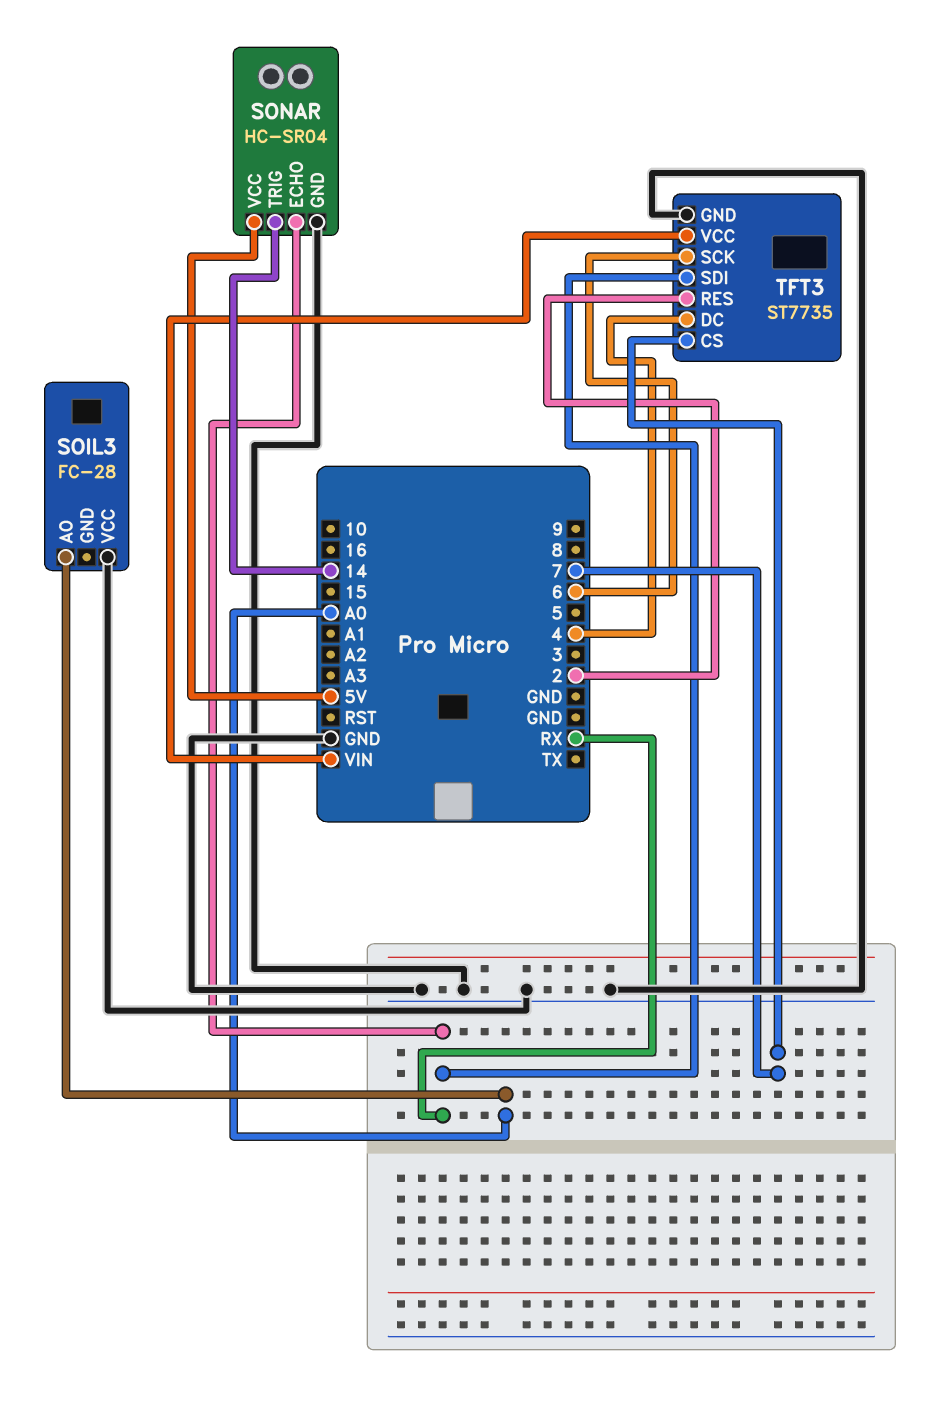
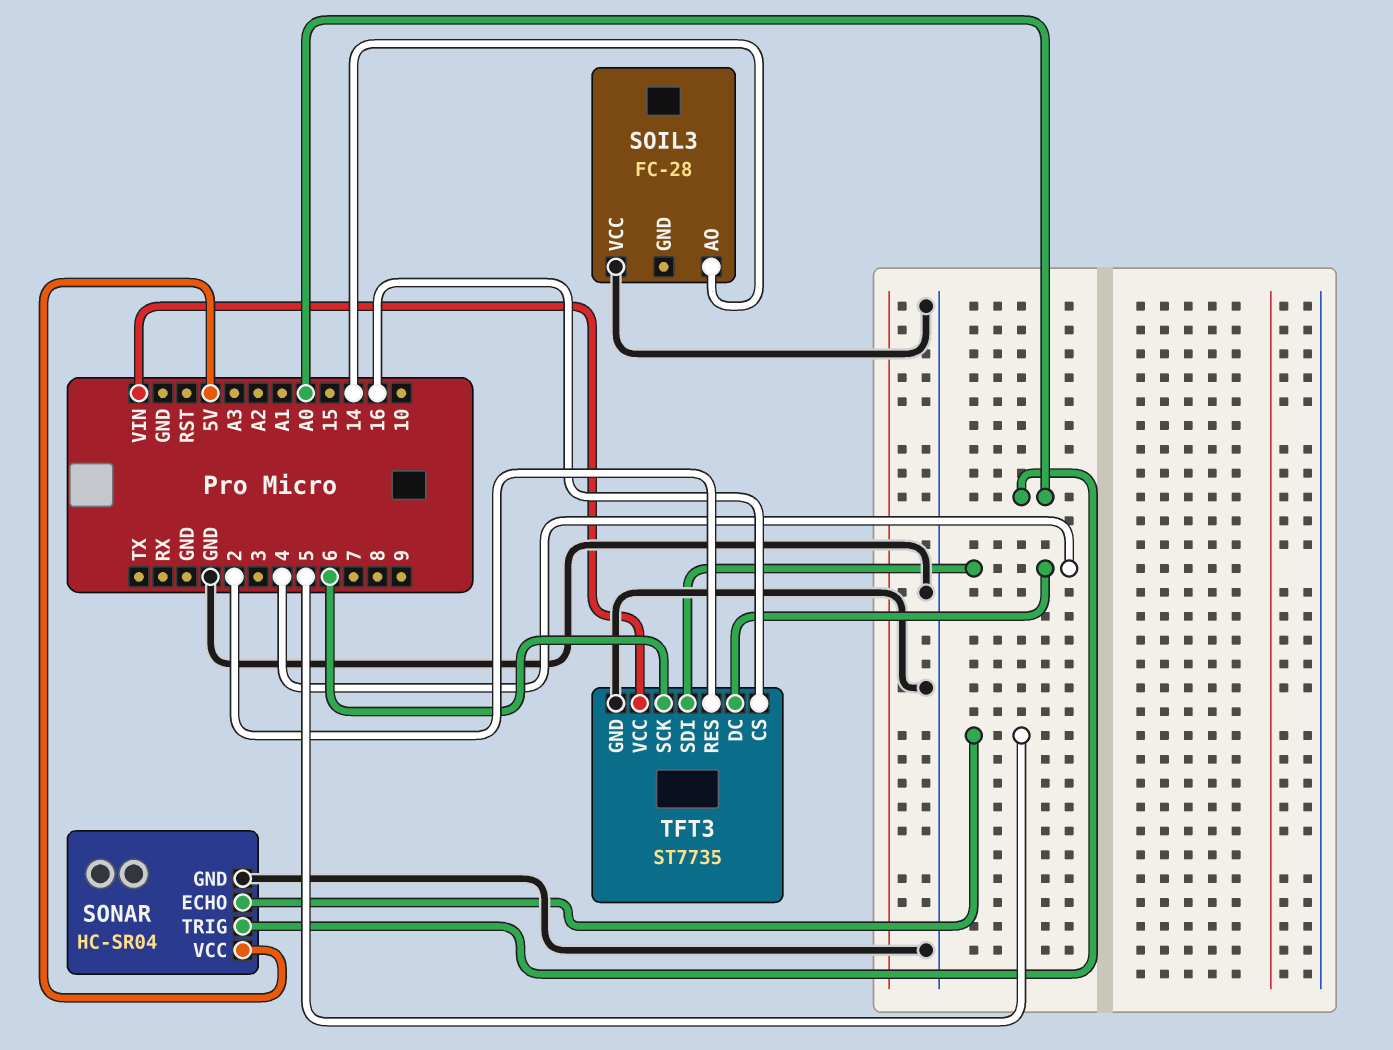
SOIL3 pin AO: A0 -> 14
SONAR pin ECHO: RX -> 5
SONAR pin TRIG: 14 -> A0
TFT3 pin CS: 7 -> 16
TFT3 pin SDI: RX -> 4

